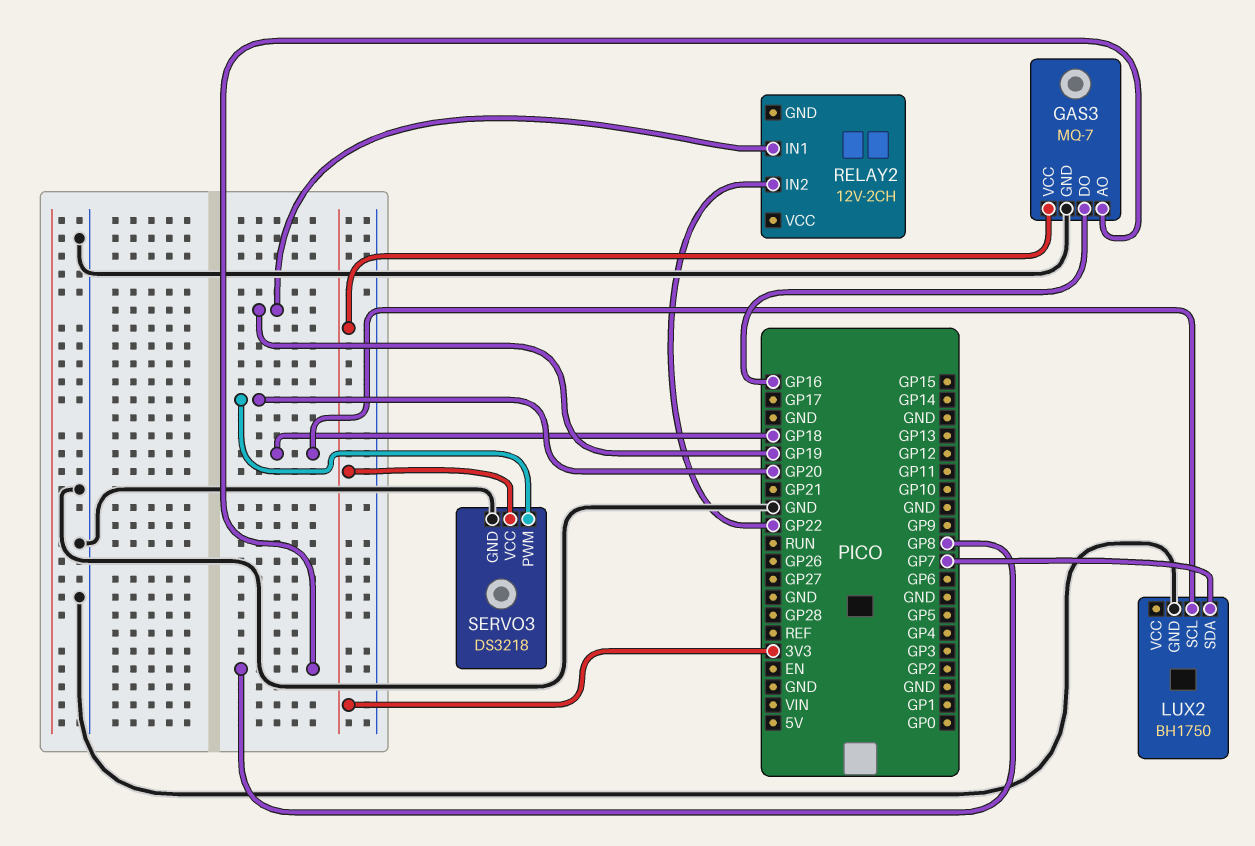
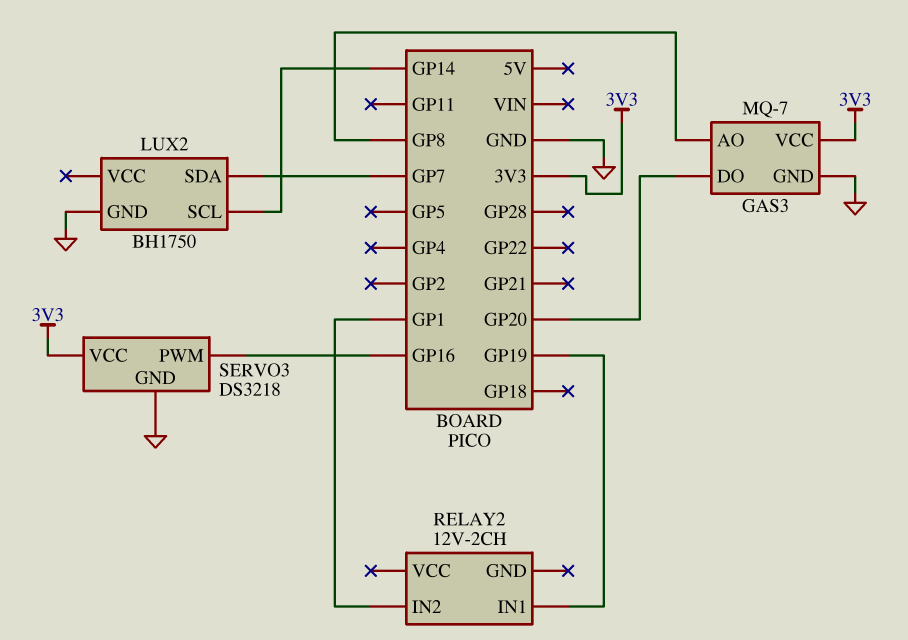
GAS3 pin DO: GP16 -> GP20
LUX2 pin SCL: GP18 -> GP14
RELAY2 pin IN2: GP22 -> GP1
SERVO3 pin PWM: GP20 -> GP16

